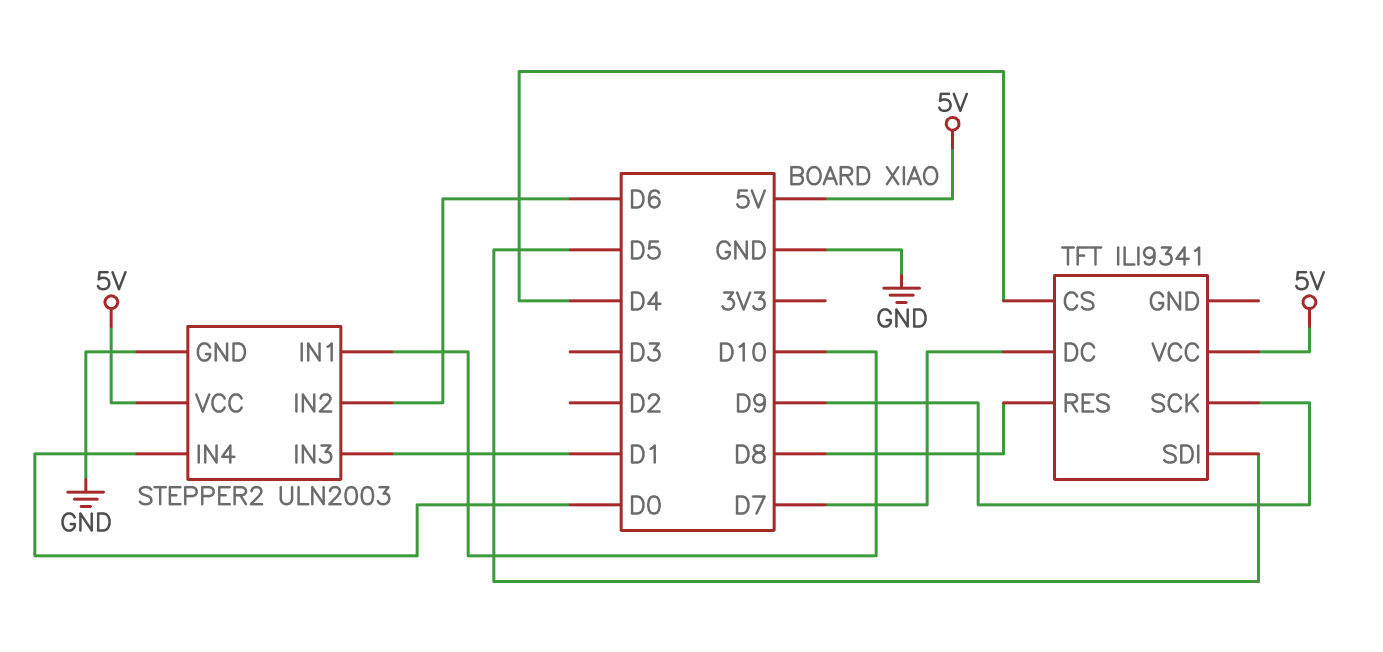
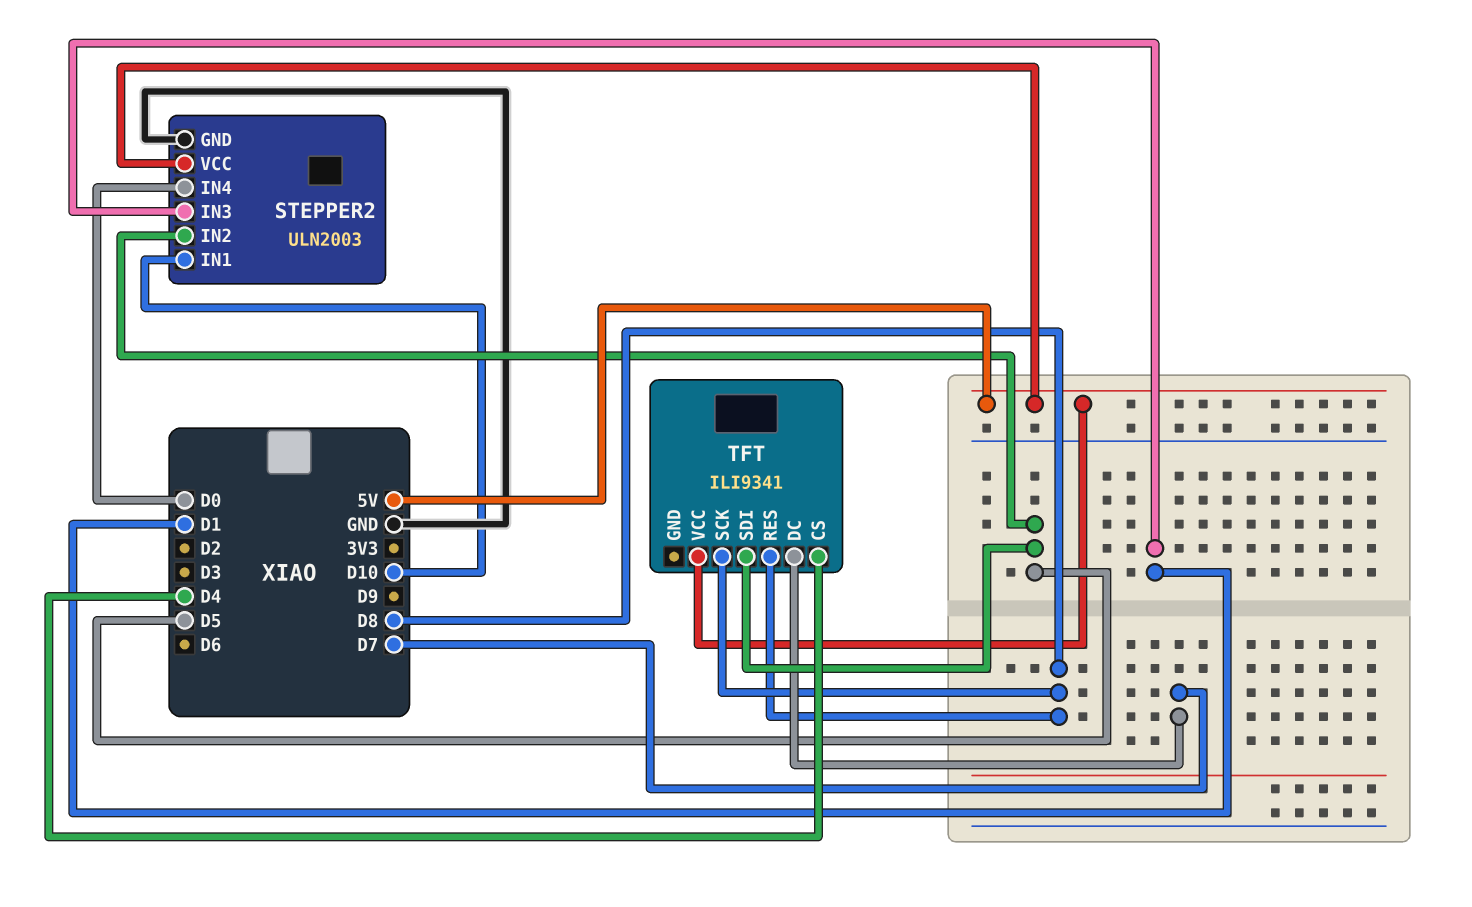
STEPPER2 pin IN2: D6 -> D5
TFT pin SCK: D9 -> D8

